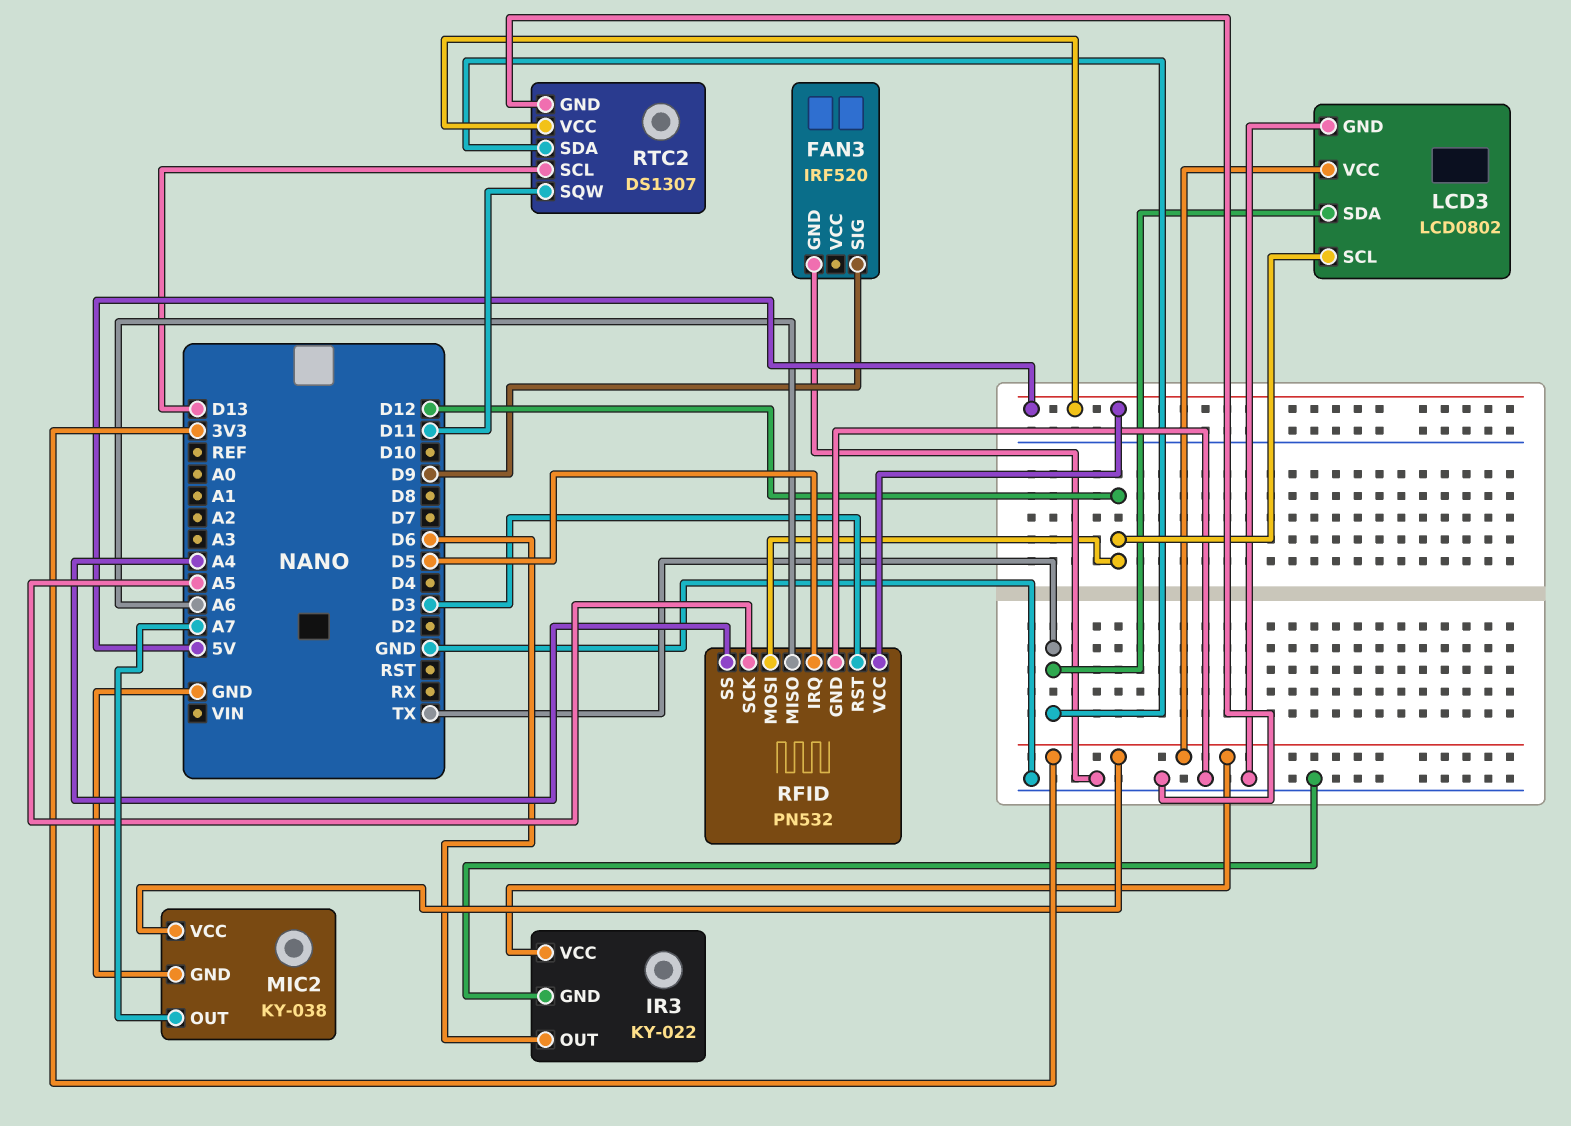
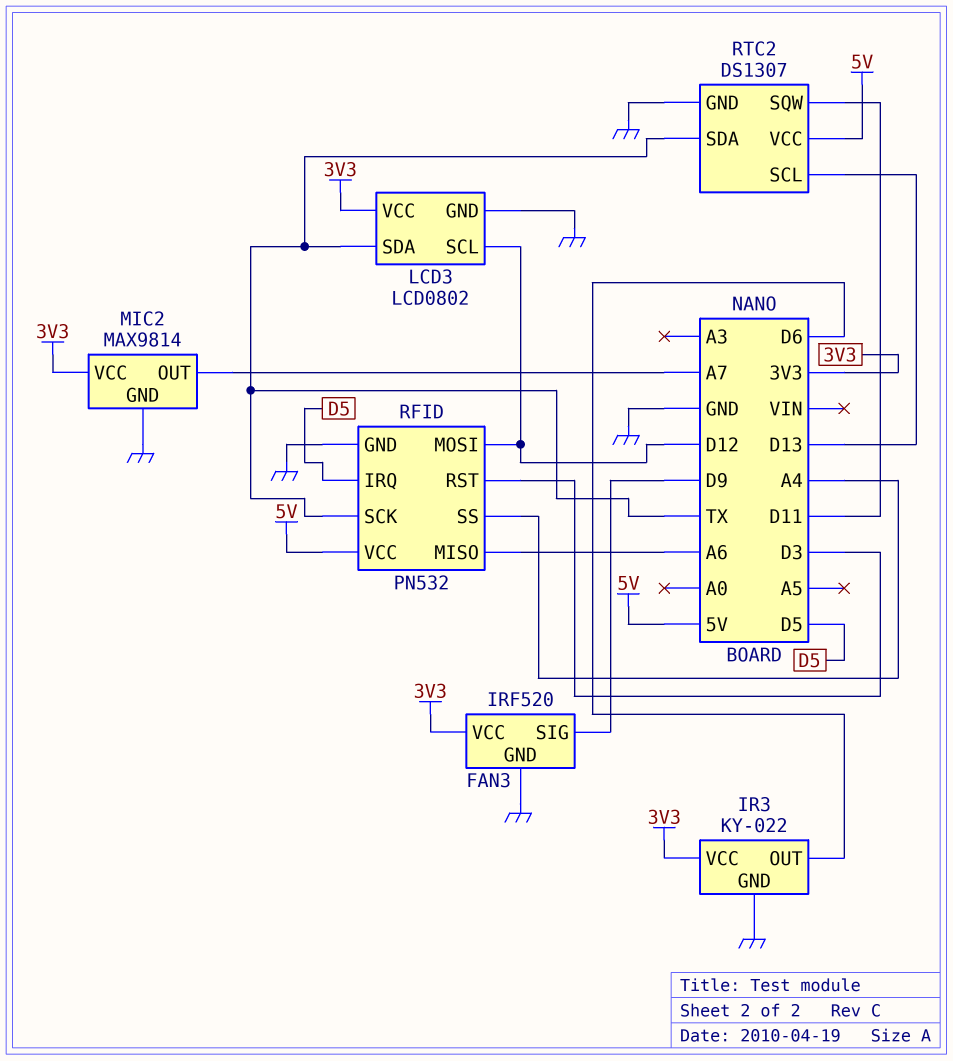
FAN3 pin VCC: none -> 3V3
MIC2: KY-038 -> MAX9814
RFID pin SCK: A5 -> TX

